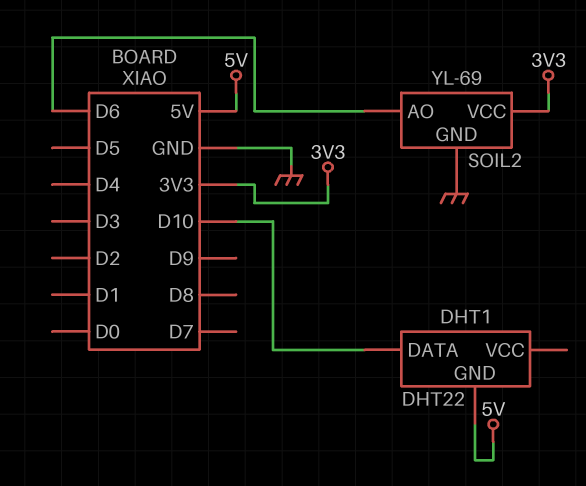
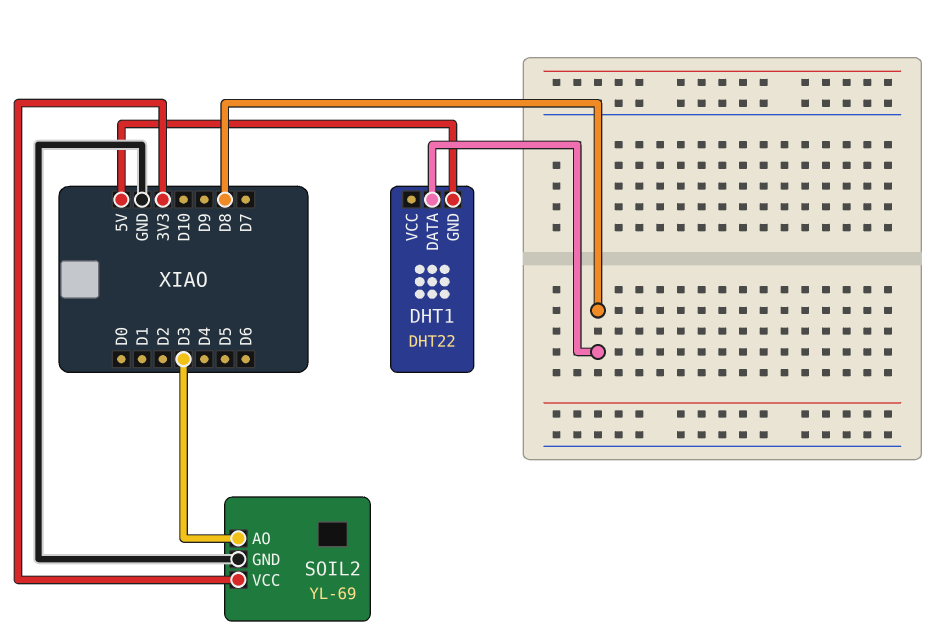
DHT1 pin DATA: D10 -> D8
SOIL2 pin AO: D6 -> D3

